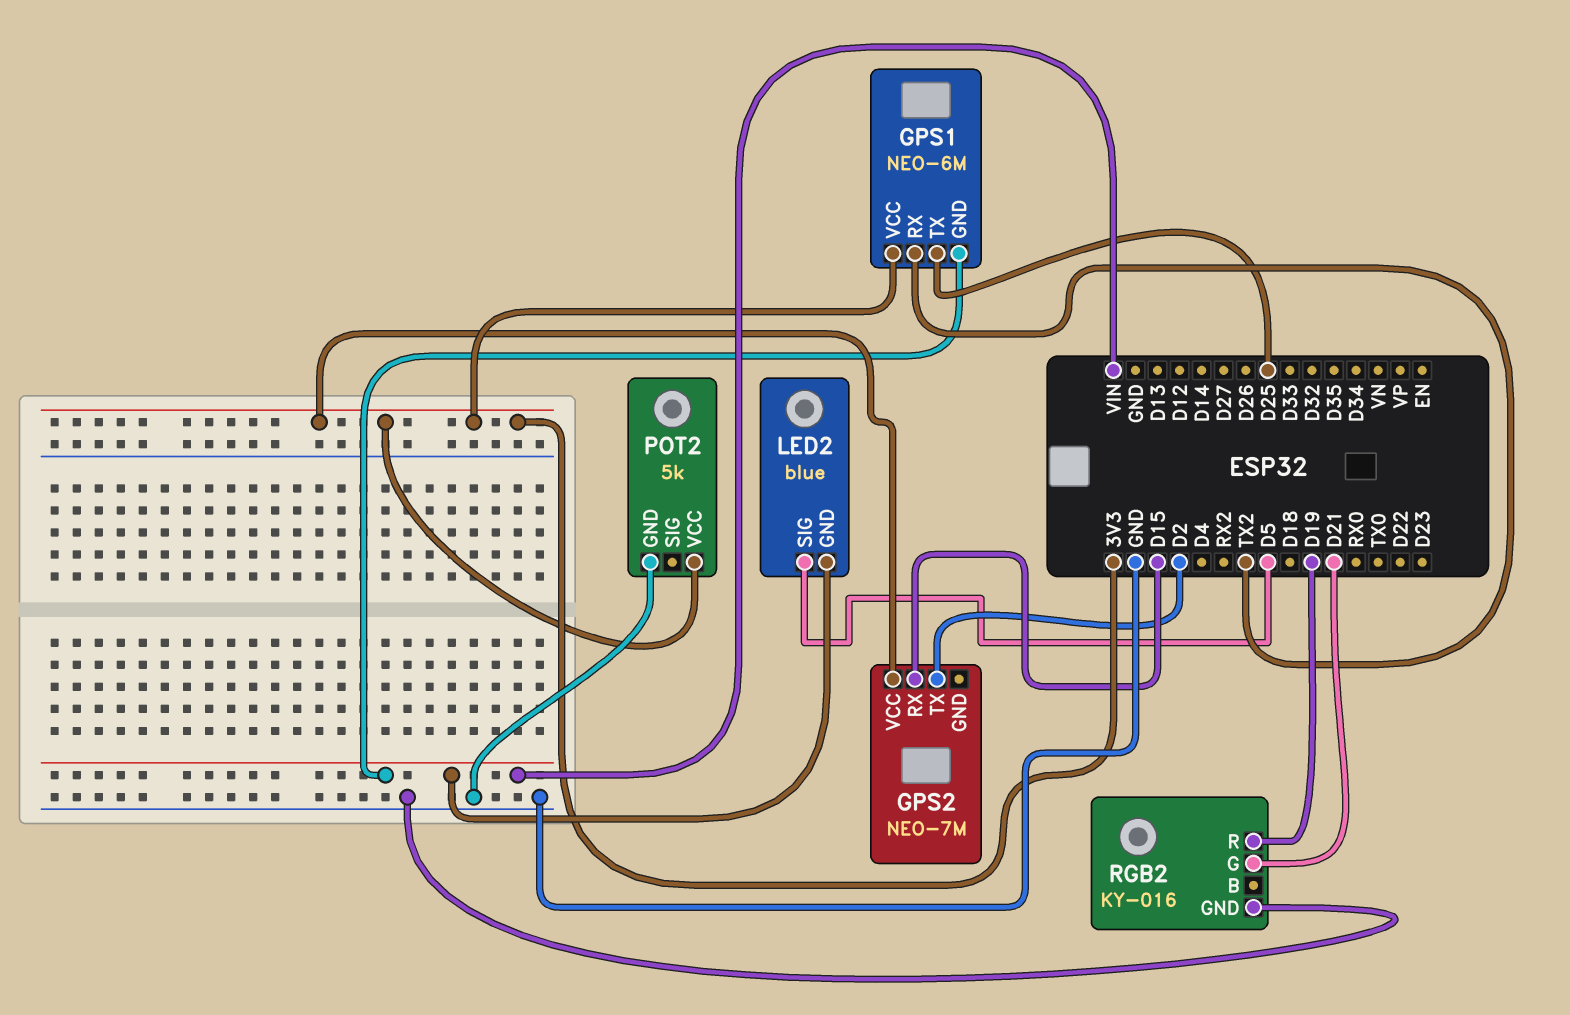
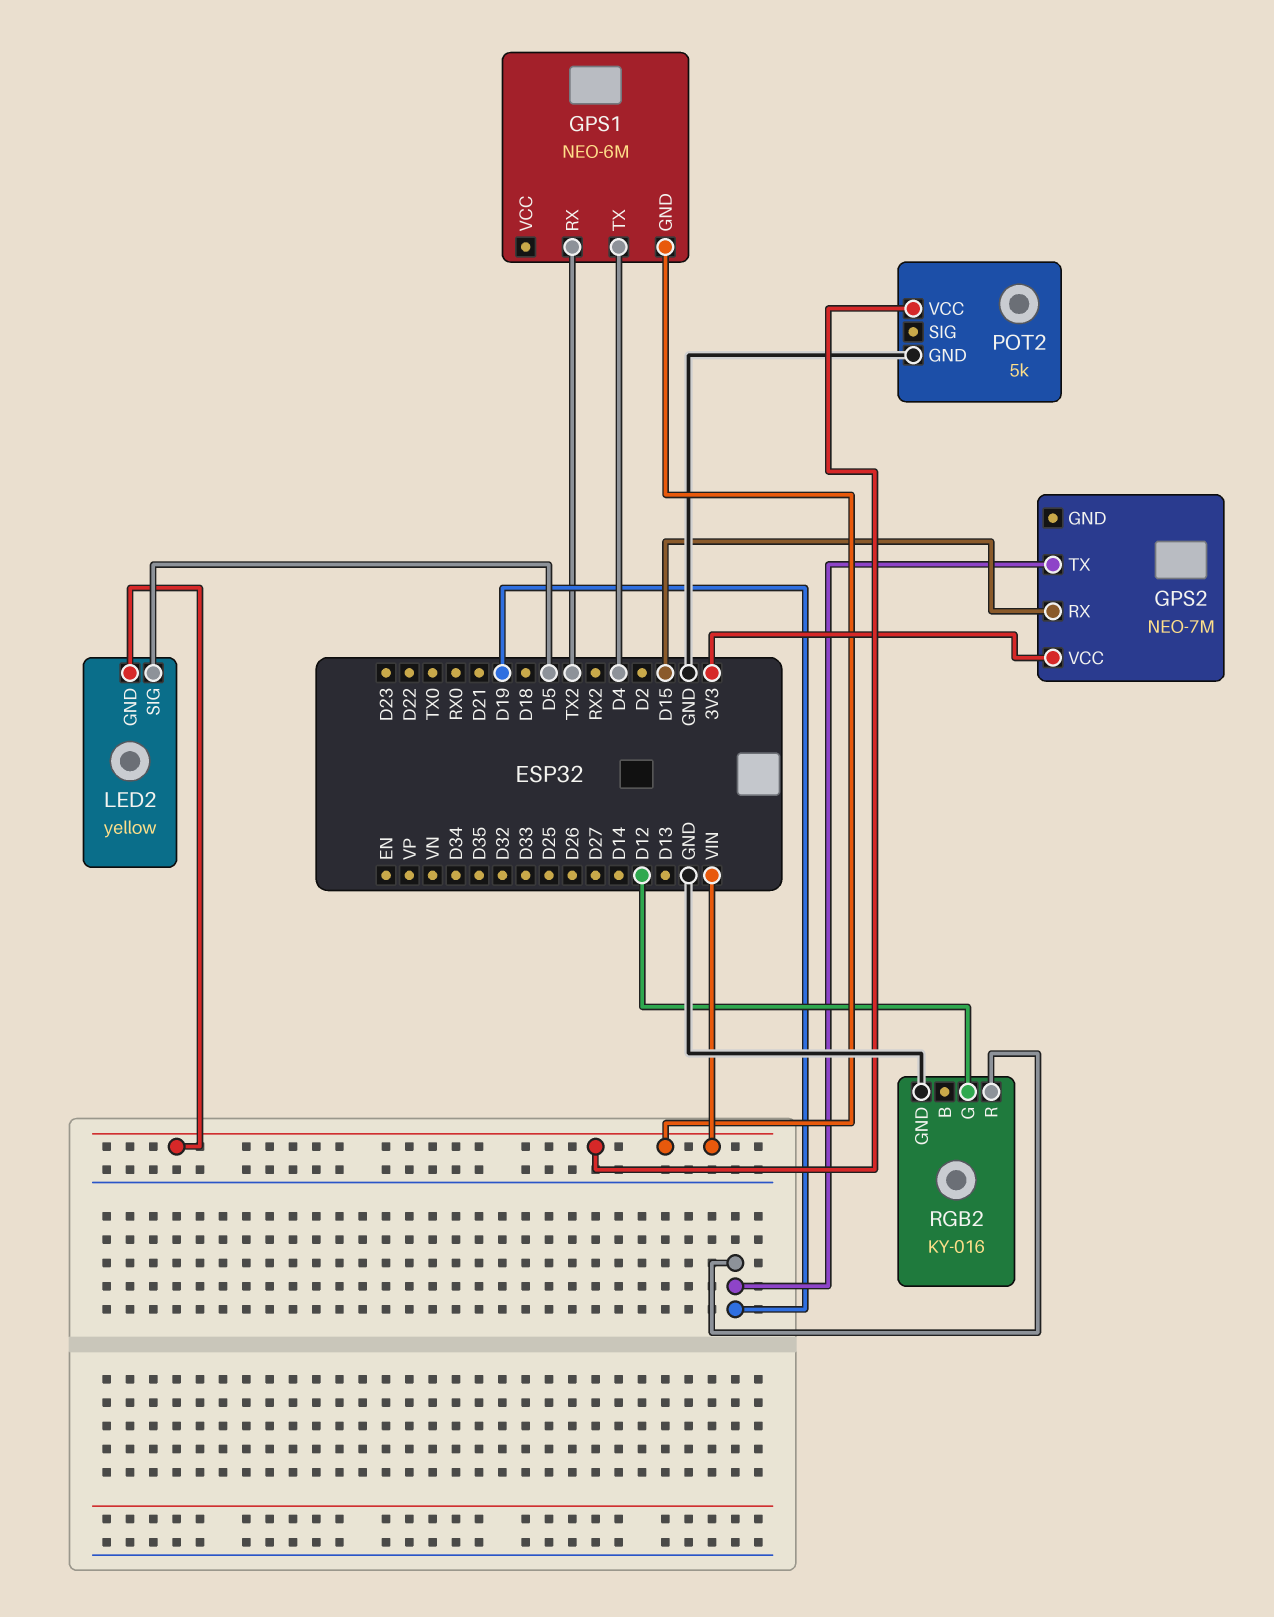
GPS1 pin TX: D25 -> D4
GPS1 pin VCC: 3V3 -> none
GPS2 pin TX: D2 -> D19
LED2: blue -> yellow
POT2 pin VCC: 3V3 -> VIN
RGB2 pin G: D21 -> D12

